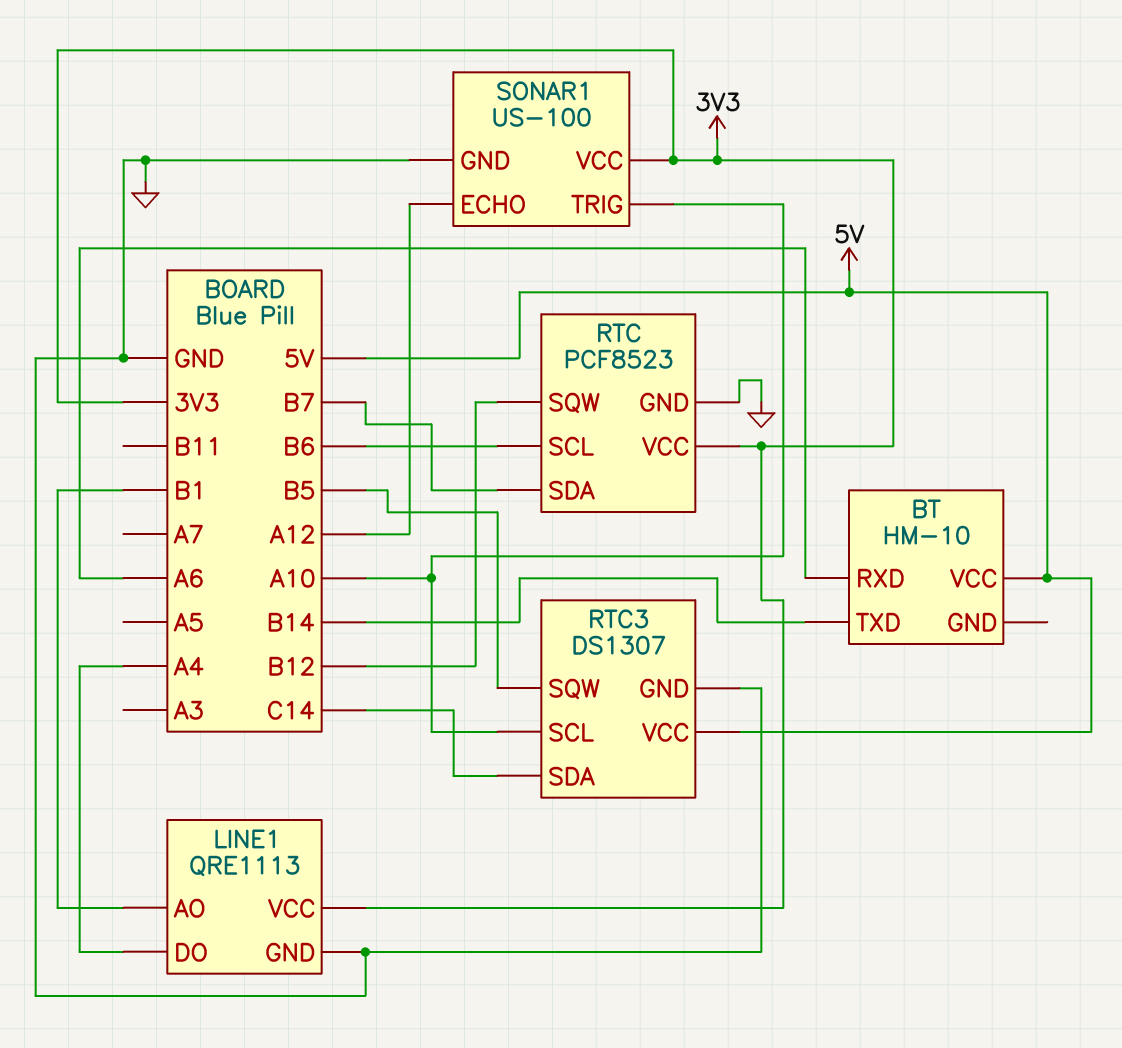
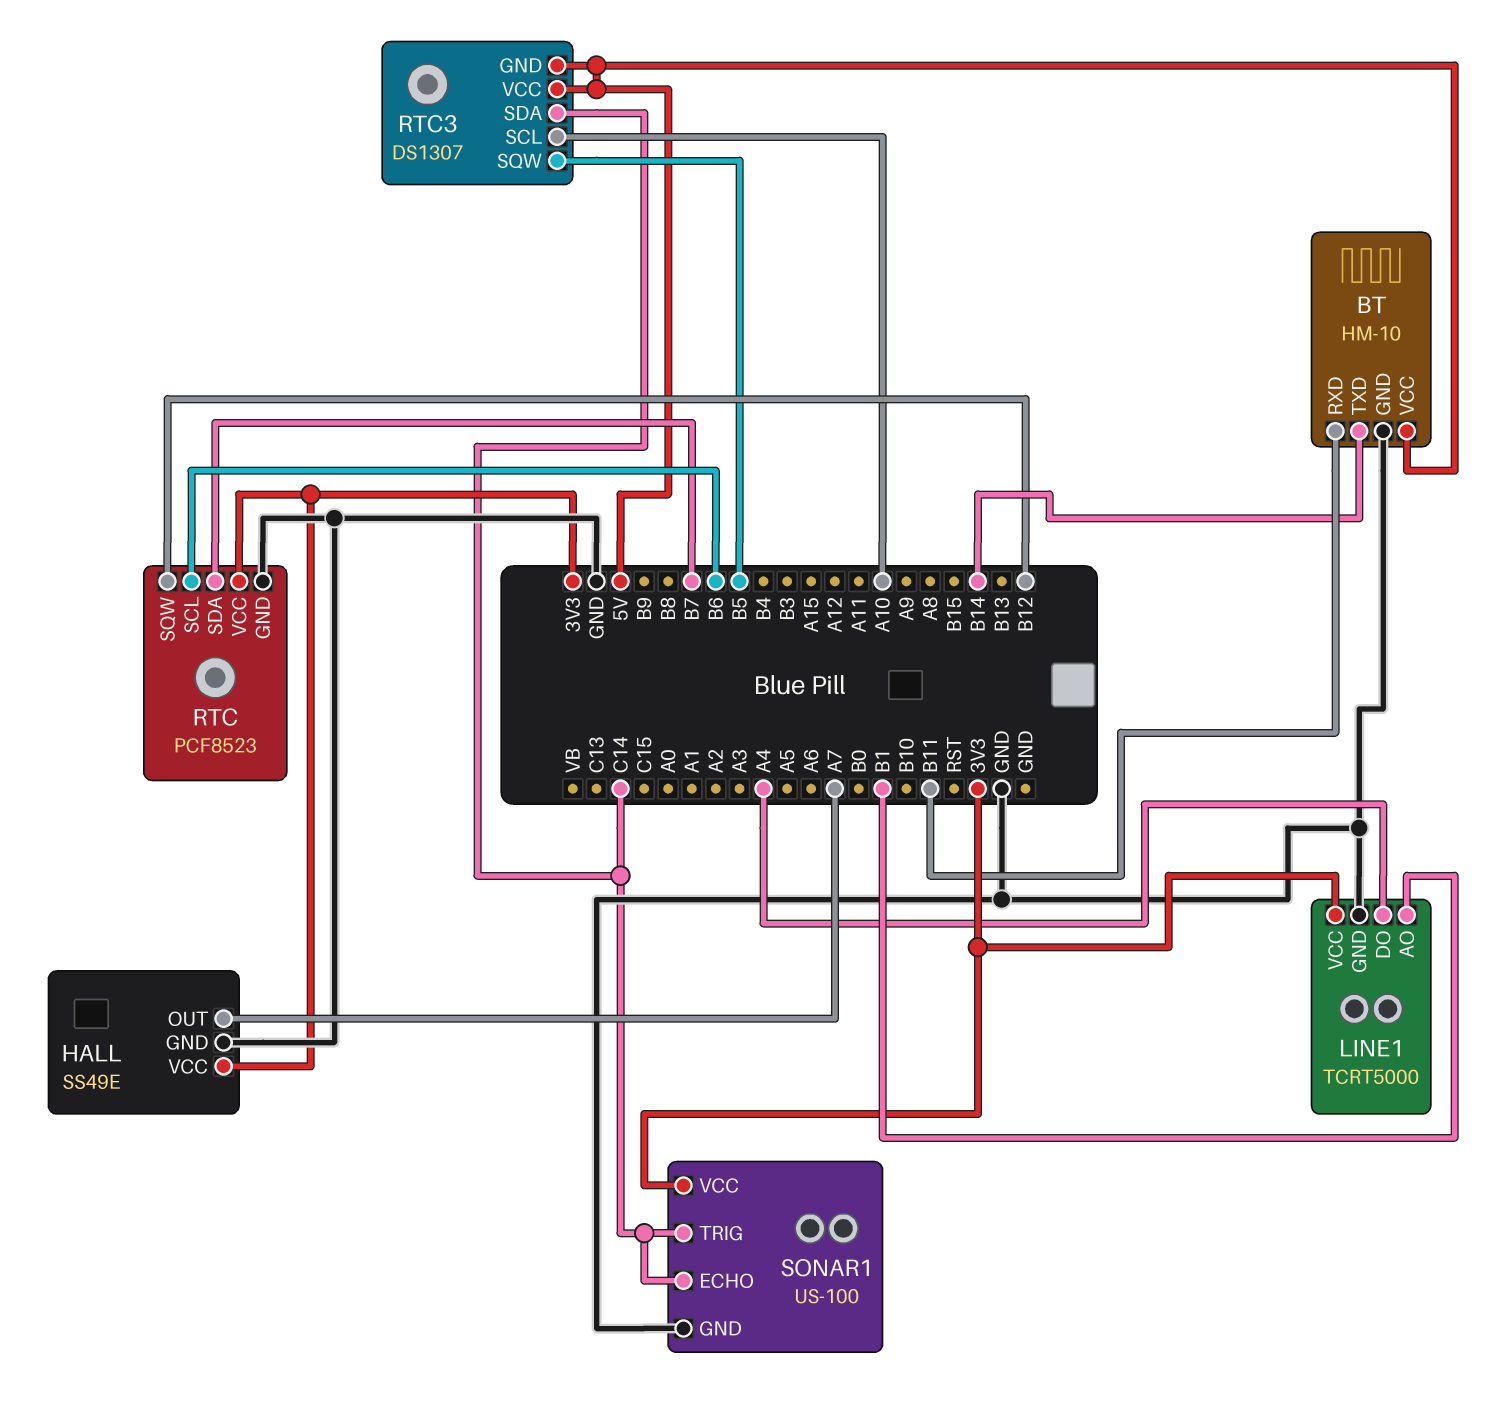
BT pin GND: none -> GND
BT pin RXD: A6 -> B11
HALL: none -> SS49E
HALL pin GND: none -> GND
HALL pin OUT: none -> A7
HALL pin VCC: none -> 3V3
LINE1: QRE1113 -> TCRT5000
RTC3 pin GND: GND -> 5V
SONAR1 pin ECHO: A12 -> C14
SONAR1 pin TRIG: A10 -> C14

